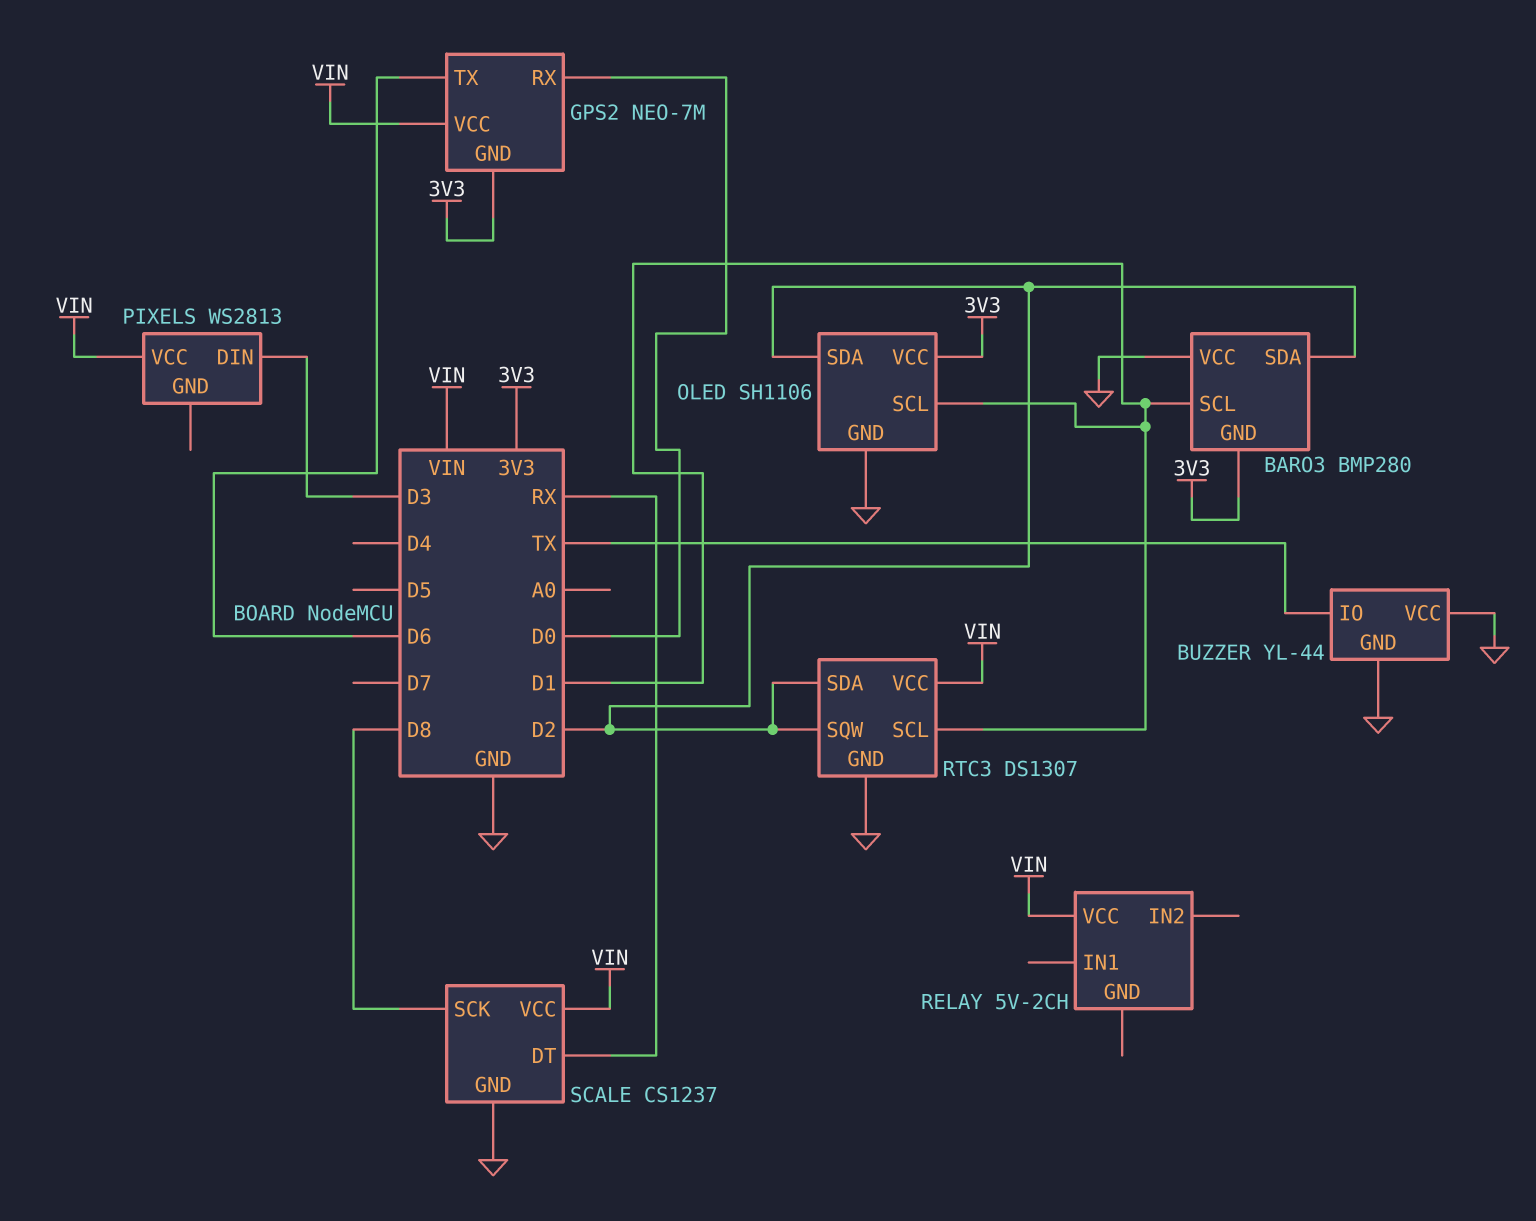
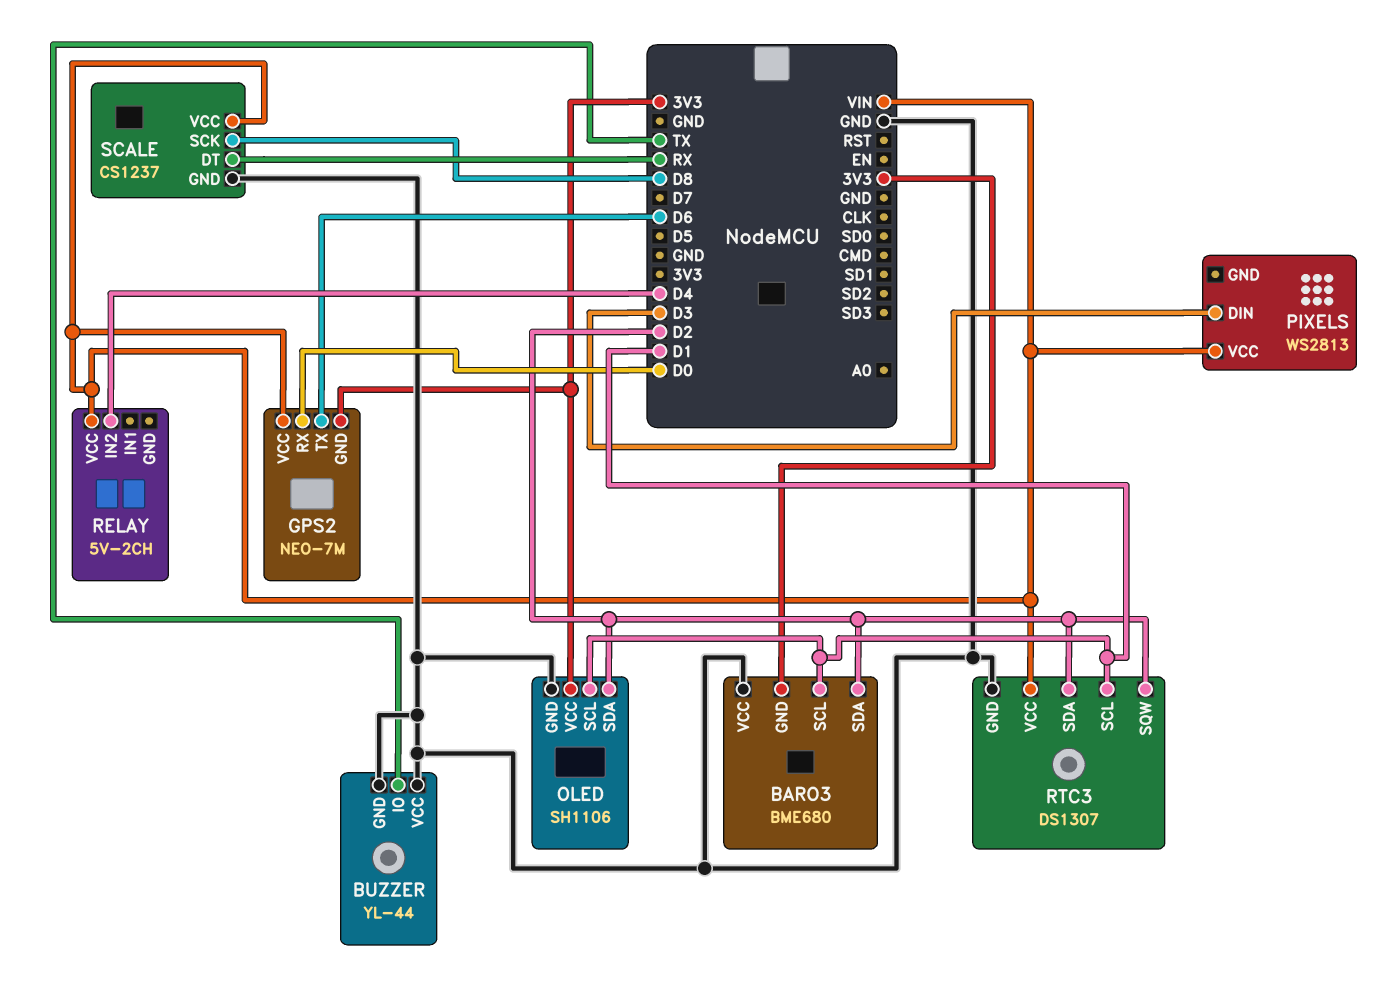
BARO3: BMP280 -> BME680
RELAY pin IN2: none -> D4

